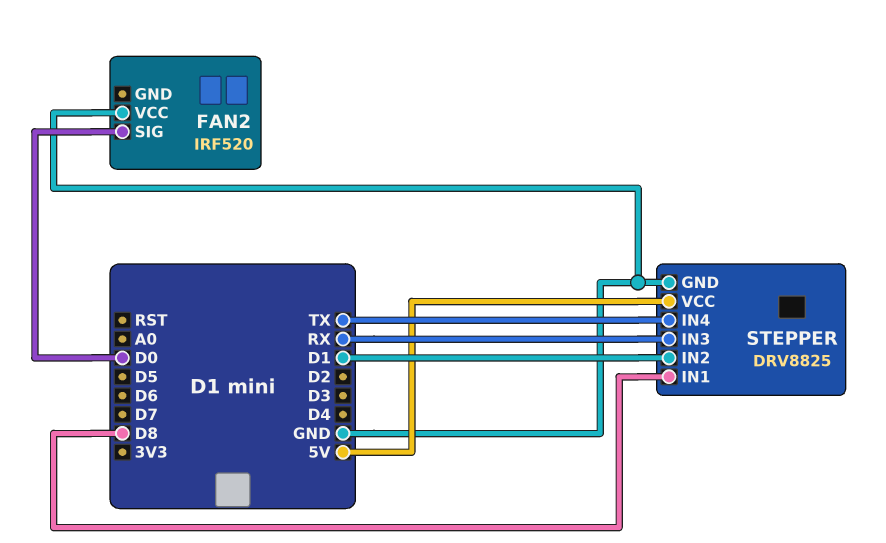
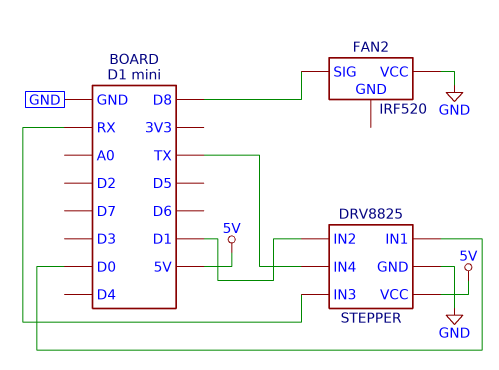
FAN2 pin SIG: D0 -> D8
STEPPER pin IN1: D8 -> D0

